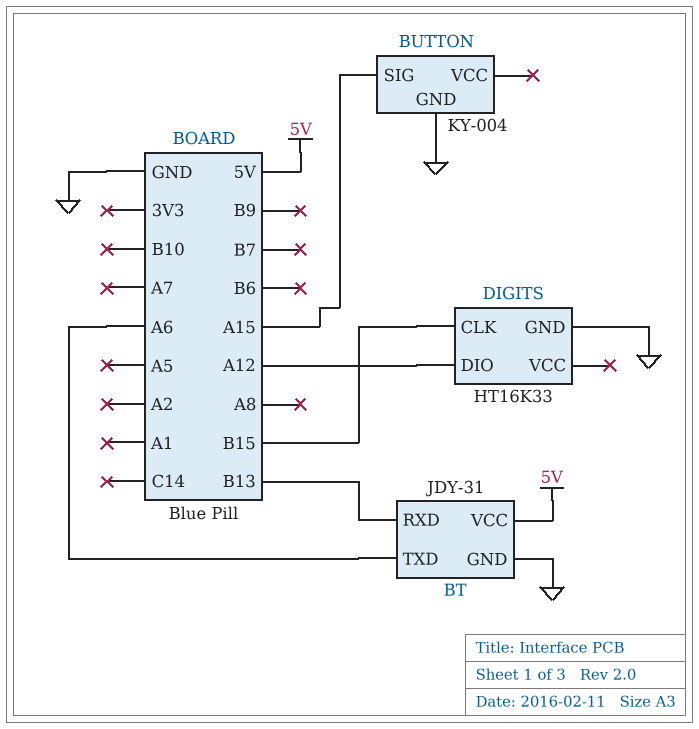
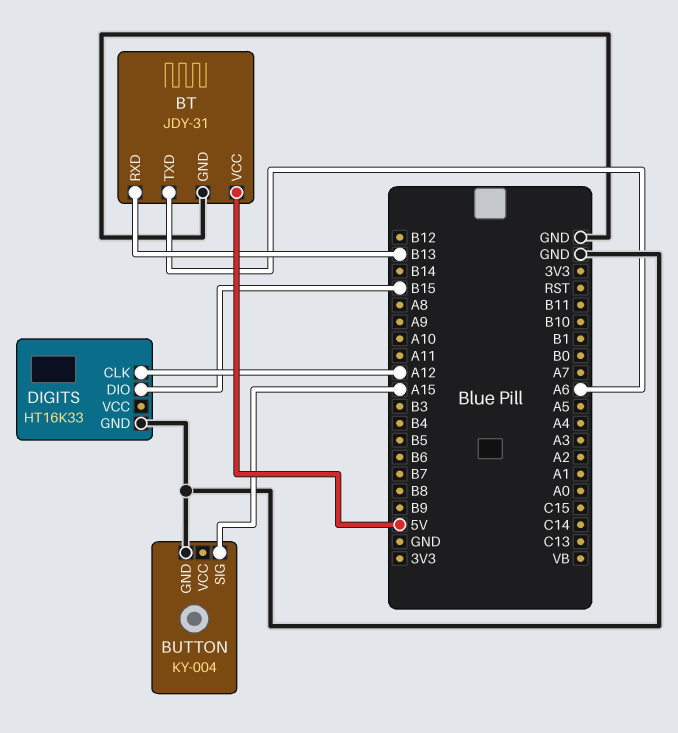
DIGITS pin CLK: B15 -> A12
DIGITS pin DIO: A12 -> B15

